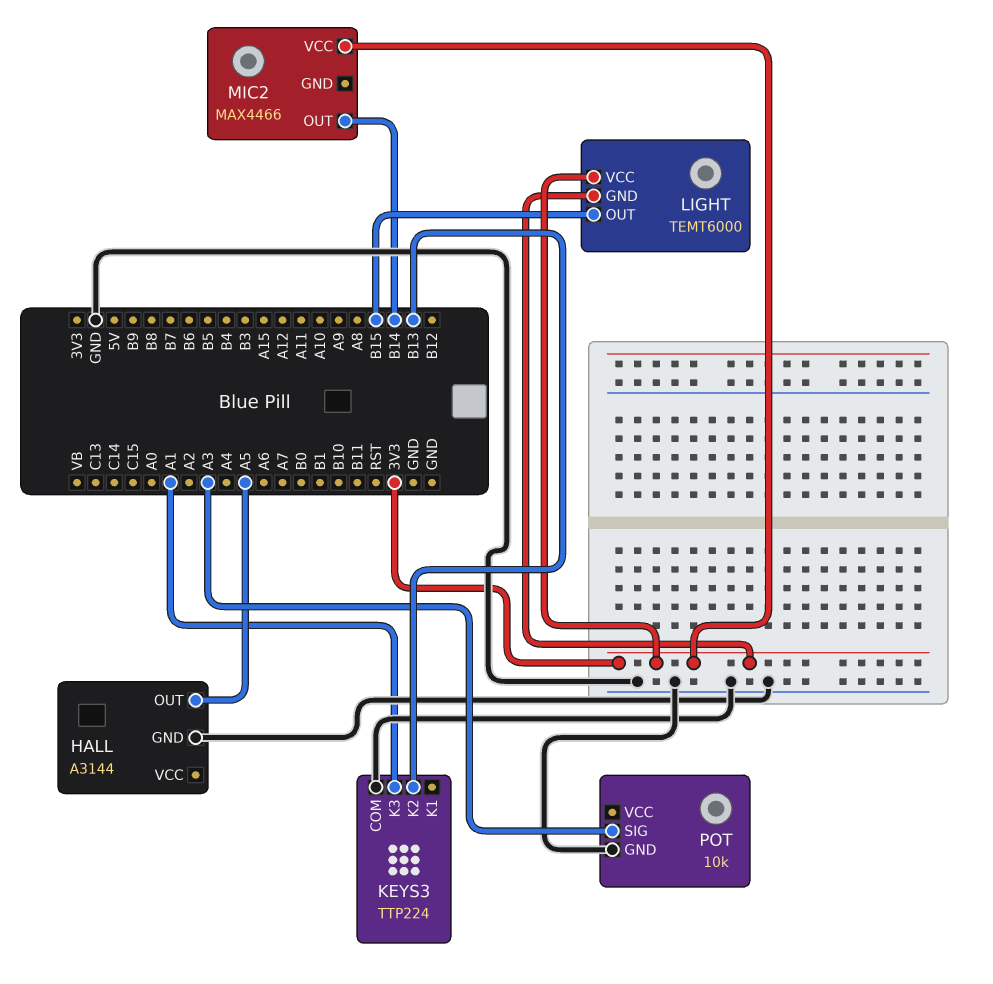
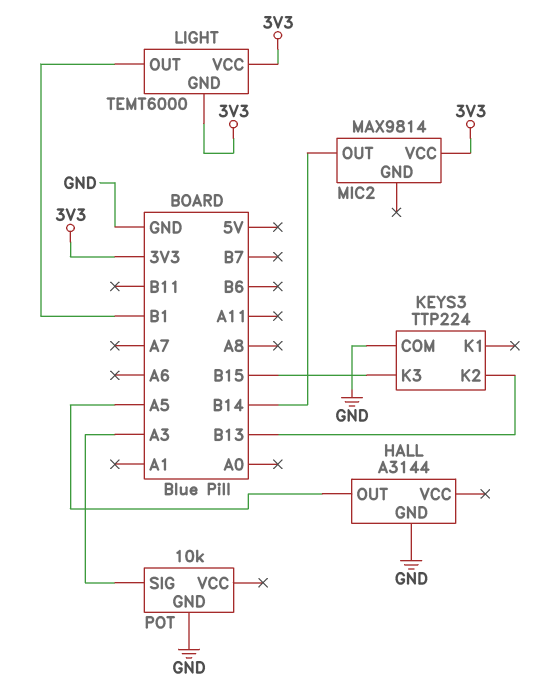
KEYS3 pin K3: A1 -> B15
LIGHT pin OUT: B15 -> B1
MIC2: MAX4466 -> MAX9814

